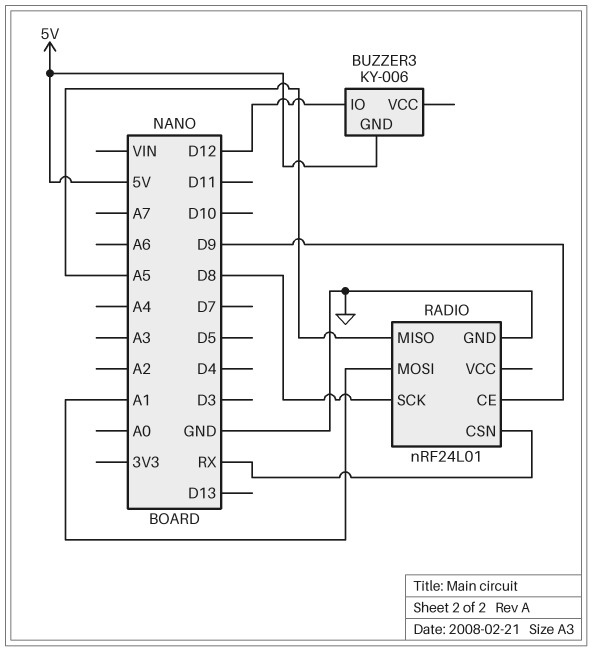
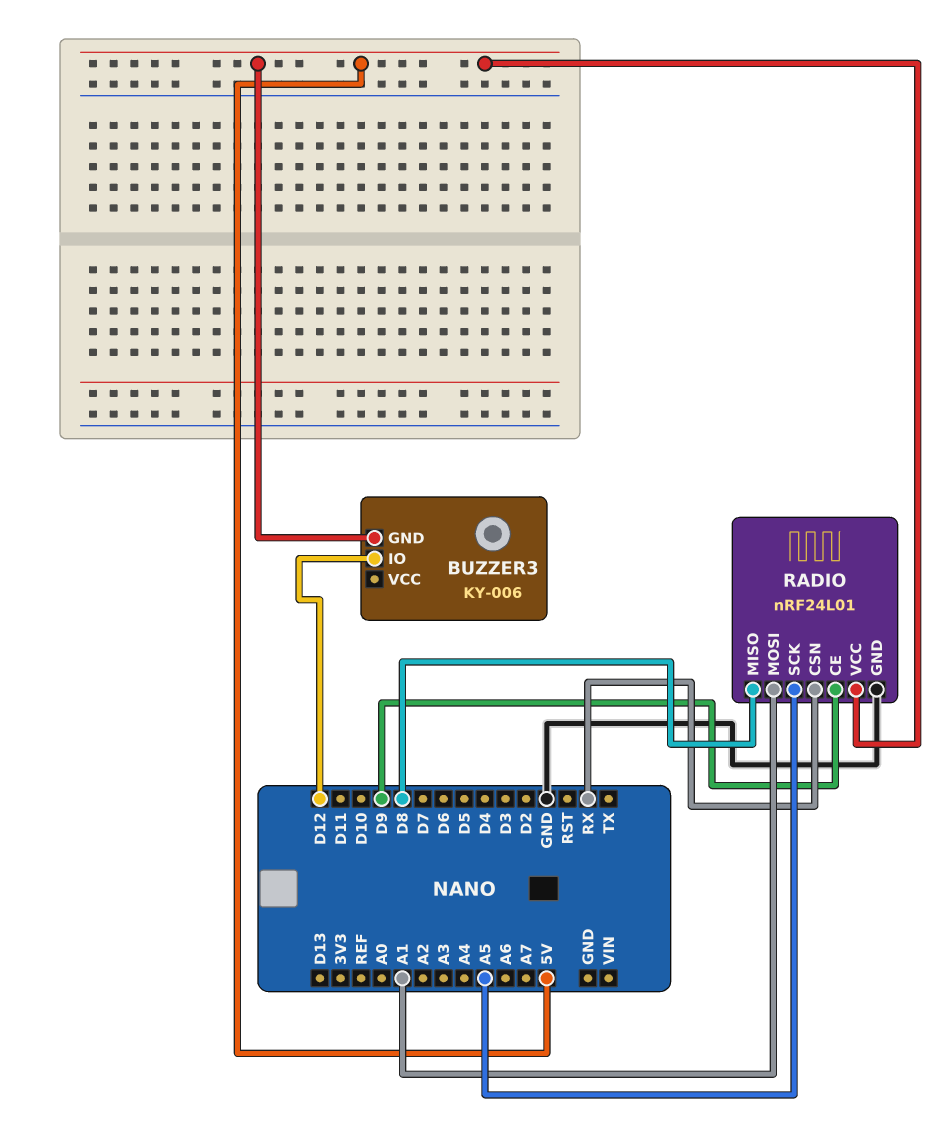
RADIO pin MISO: A5 -> D8
RADIO pin SCK: D8 -> A5
RADIO pin VCC: none -> 5V

